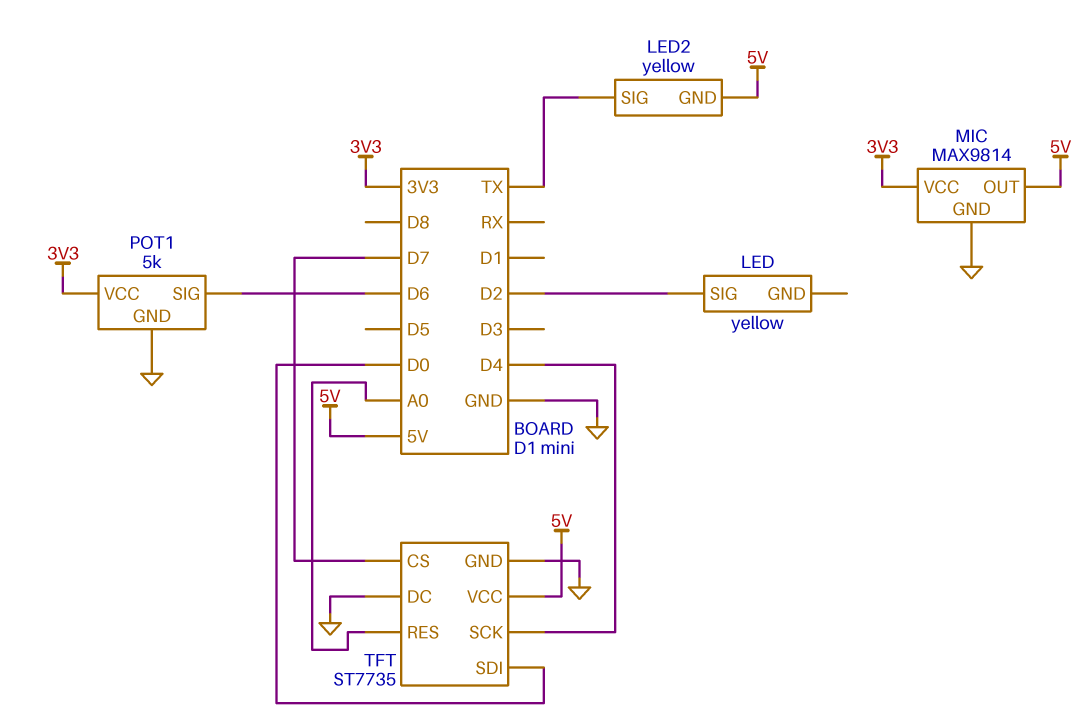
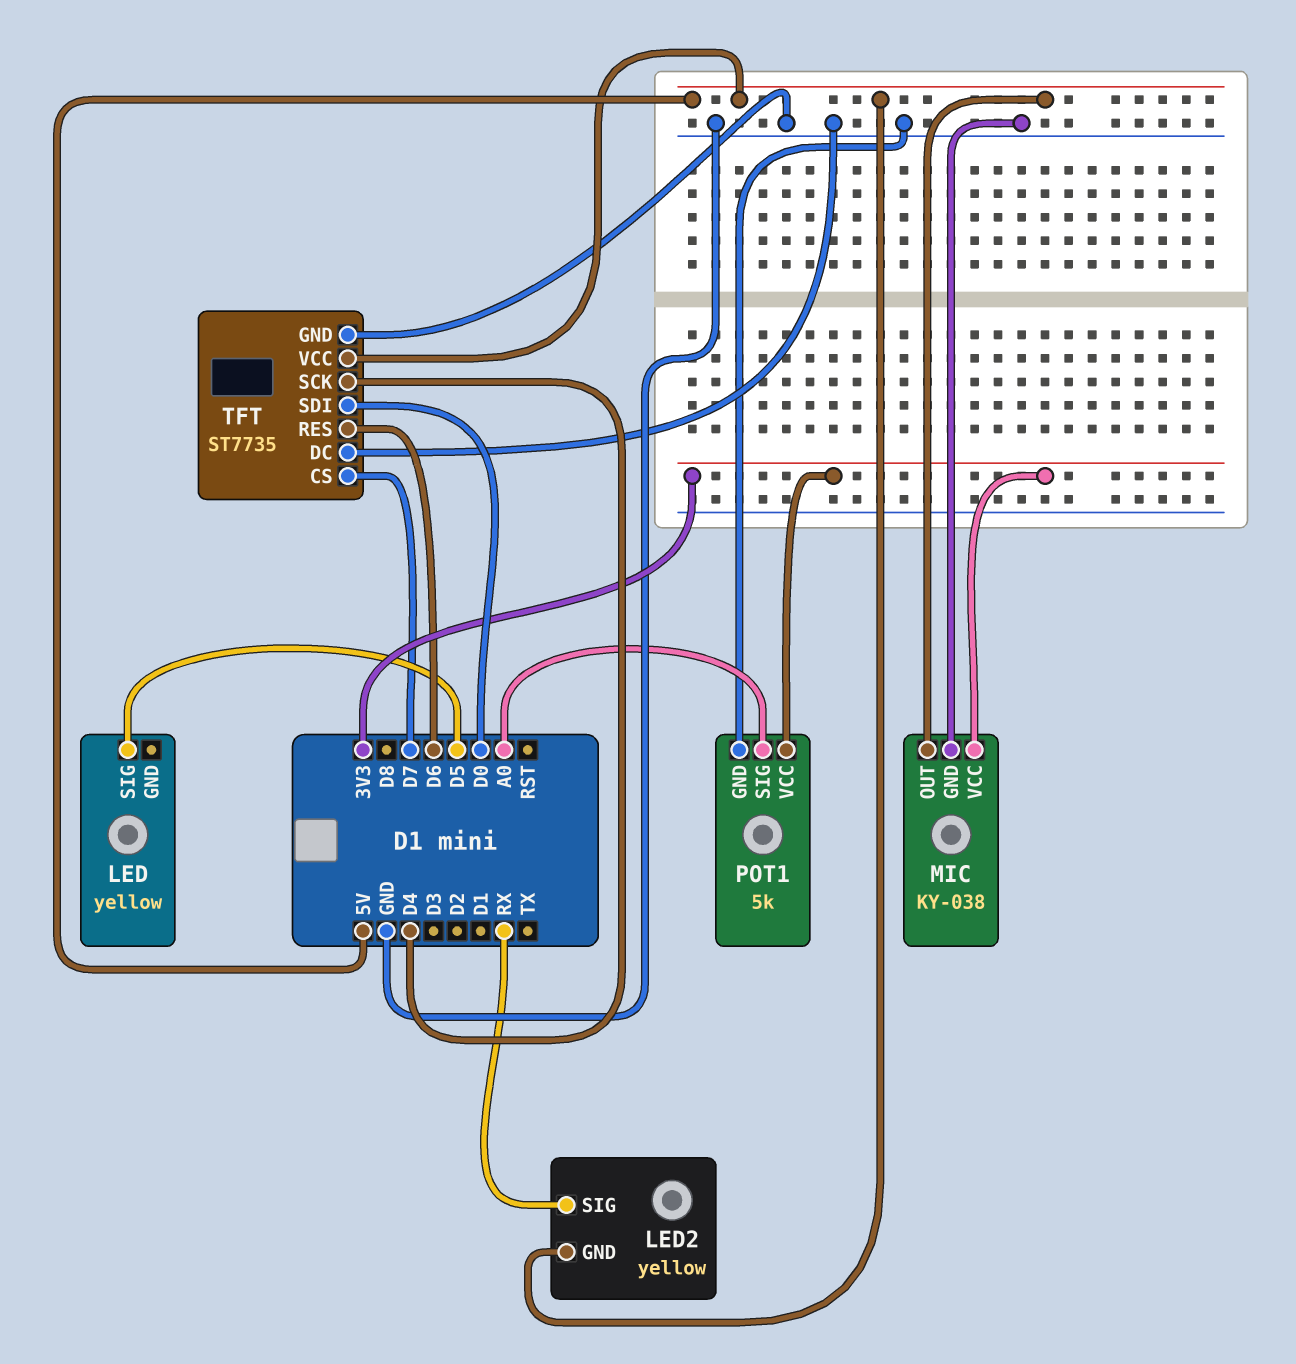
LED pin SIG: D2 -> D5
LED2 pin SIG: TX -> RX
MIC: MAX9814 -> KY-038
POT1 pin SIG: D6 -> A0
TFT pin RES: A0 -> D6

